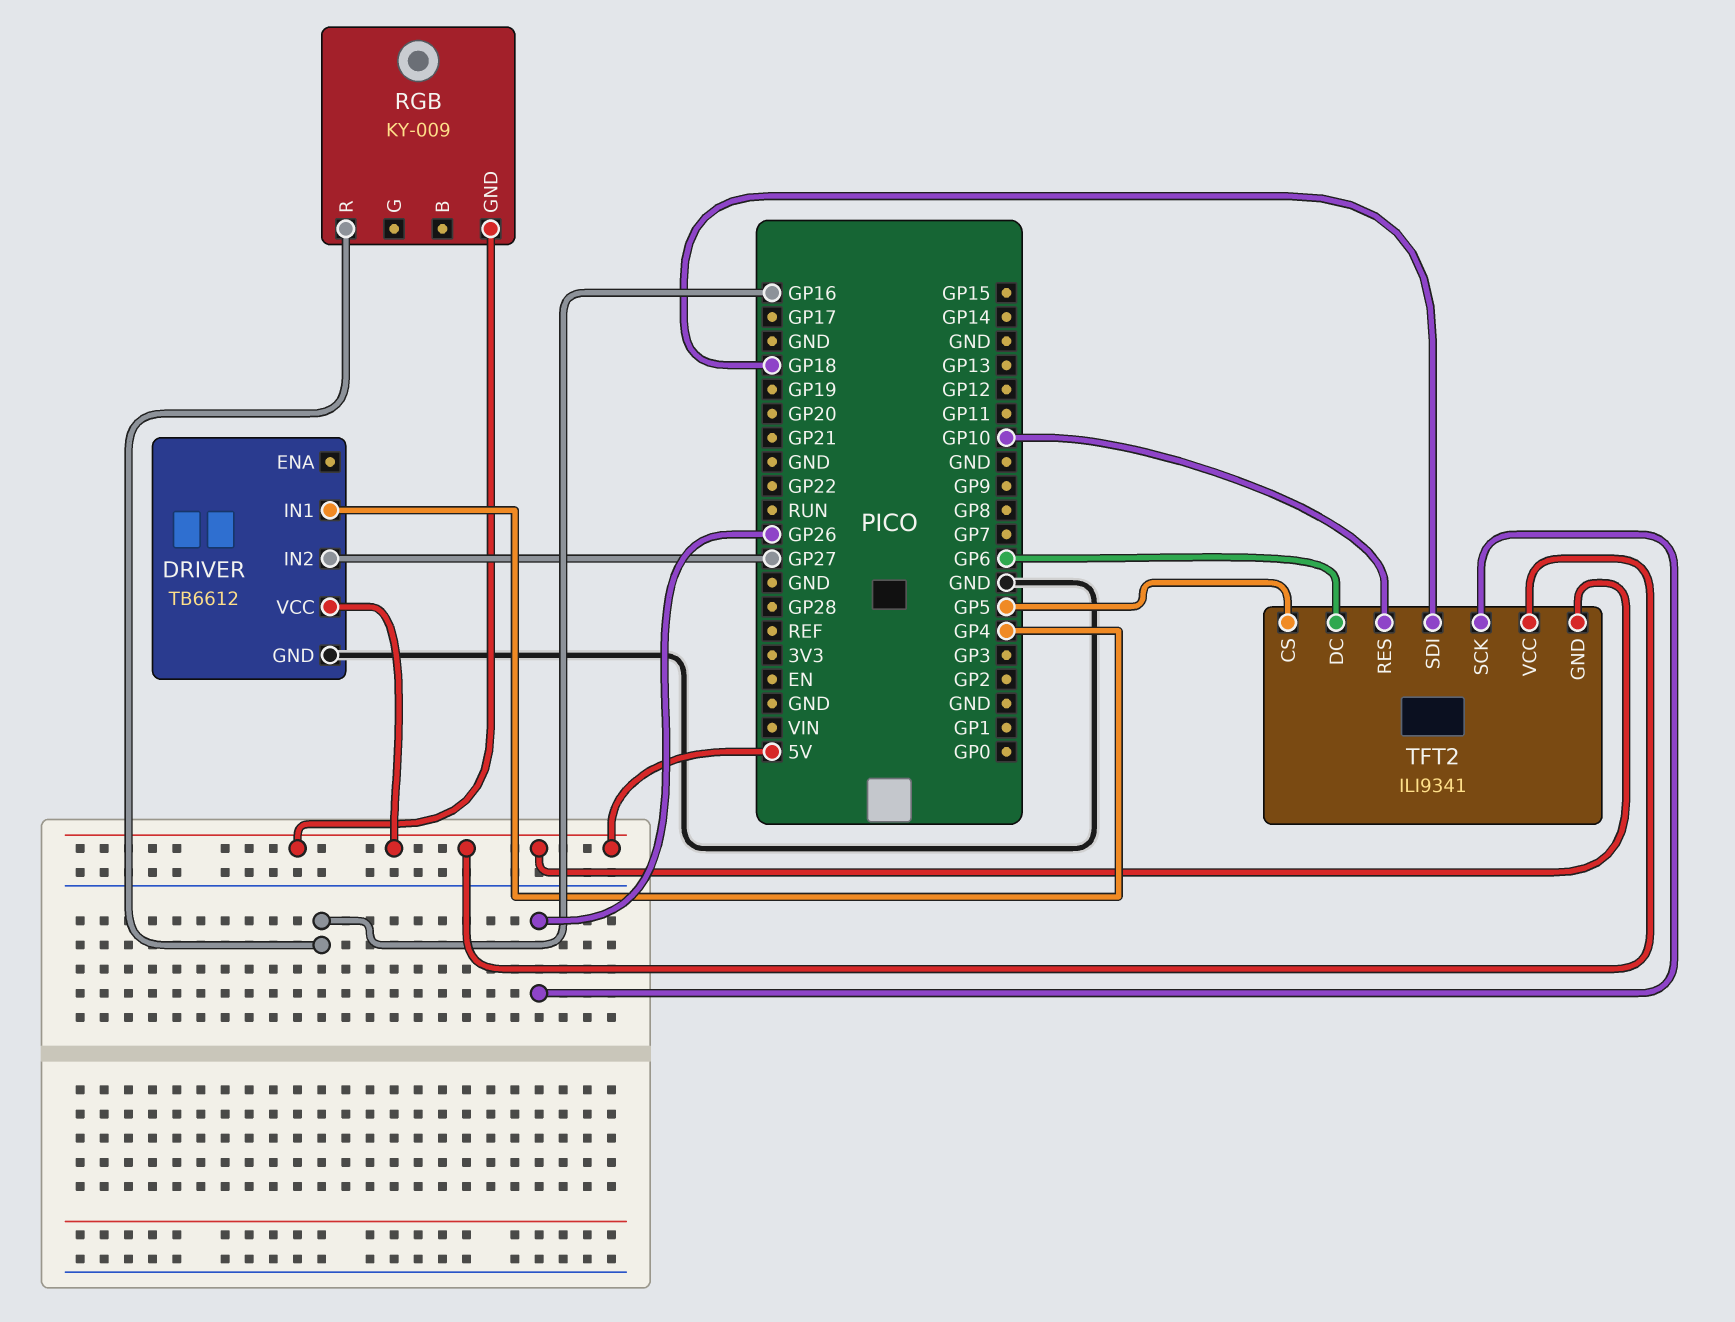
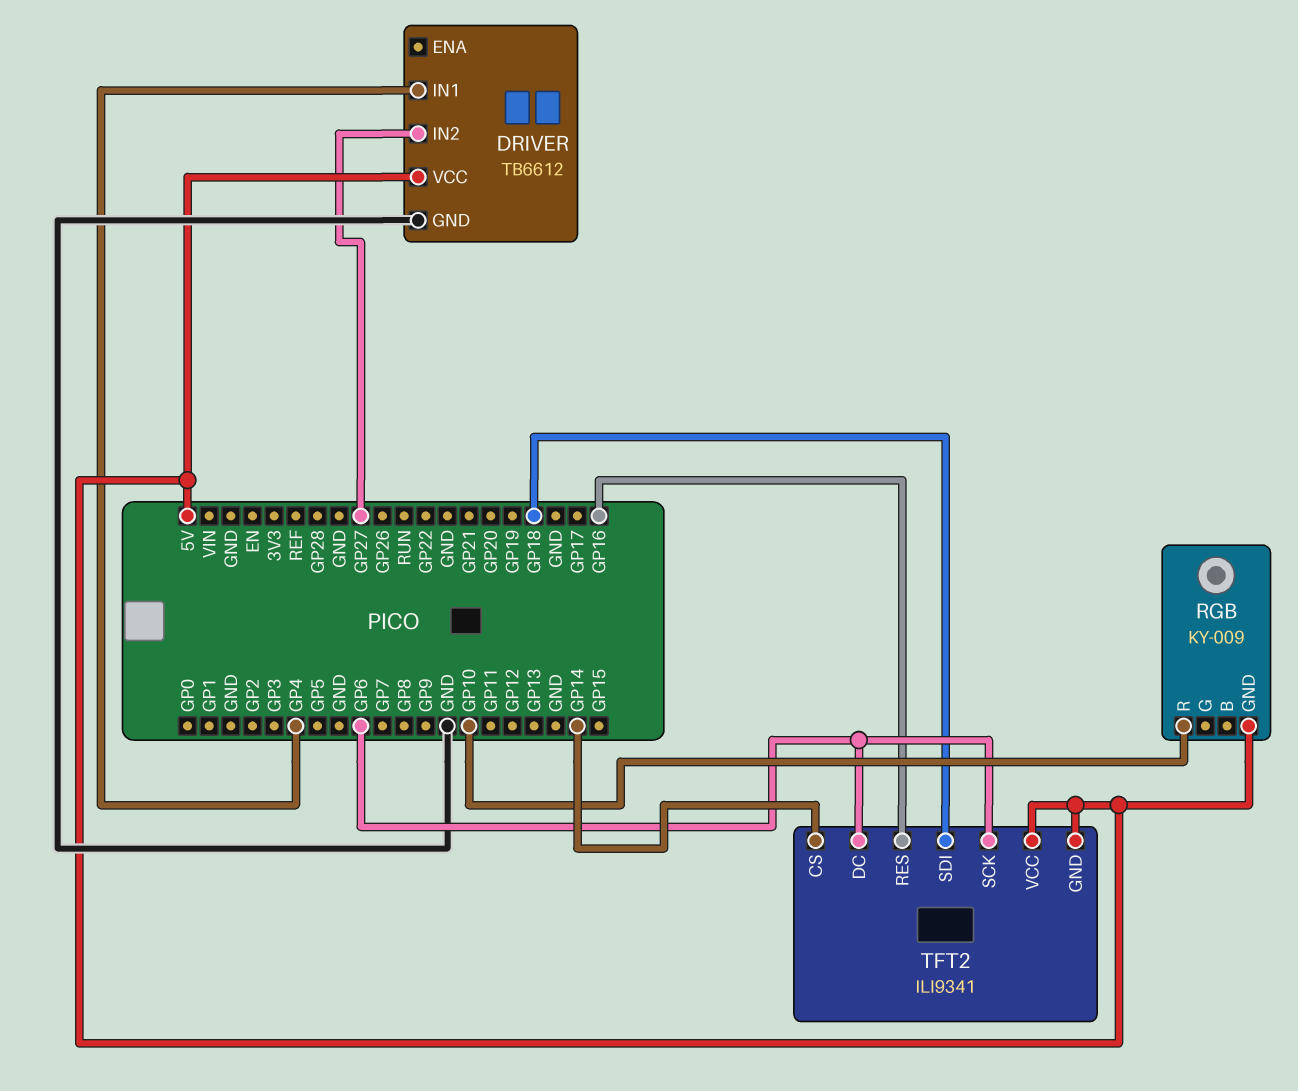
RGB pin R: GP16 -> GP10
TFT2 pin CS: GP5 -> GP14
TFT2 pin RES: GP10 -> GP16
TFT2 pin SCK: GP26 -> GP6

